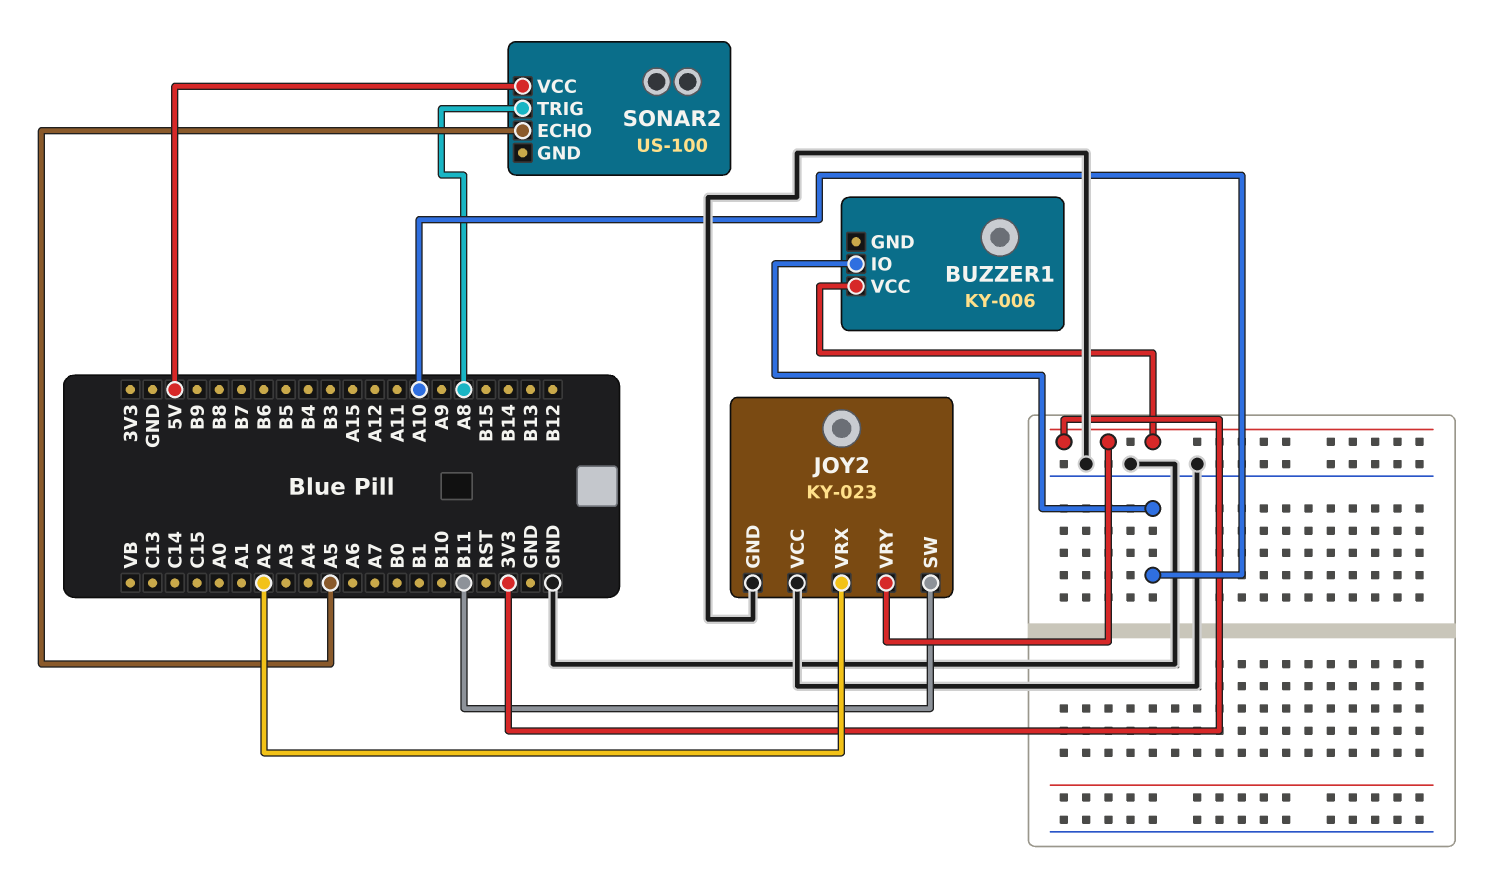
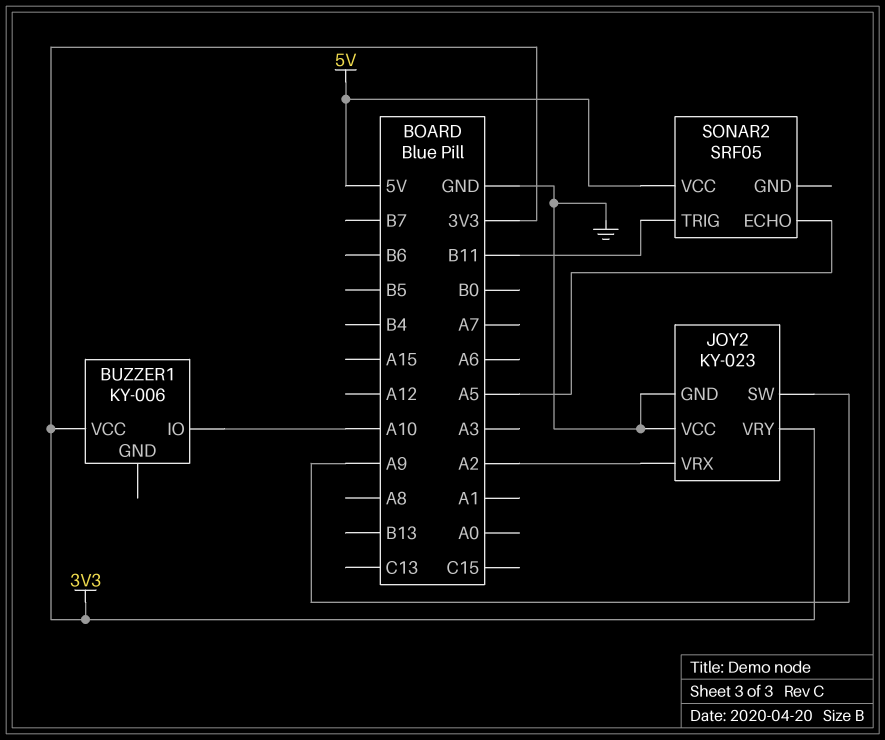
JOY2 pin SW: B11 -> A9
SONAR2: US-100 -> SRF05
SONAR2 pin TRIG: A8 -> B11

